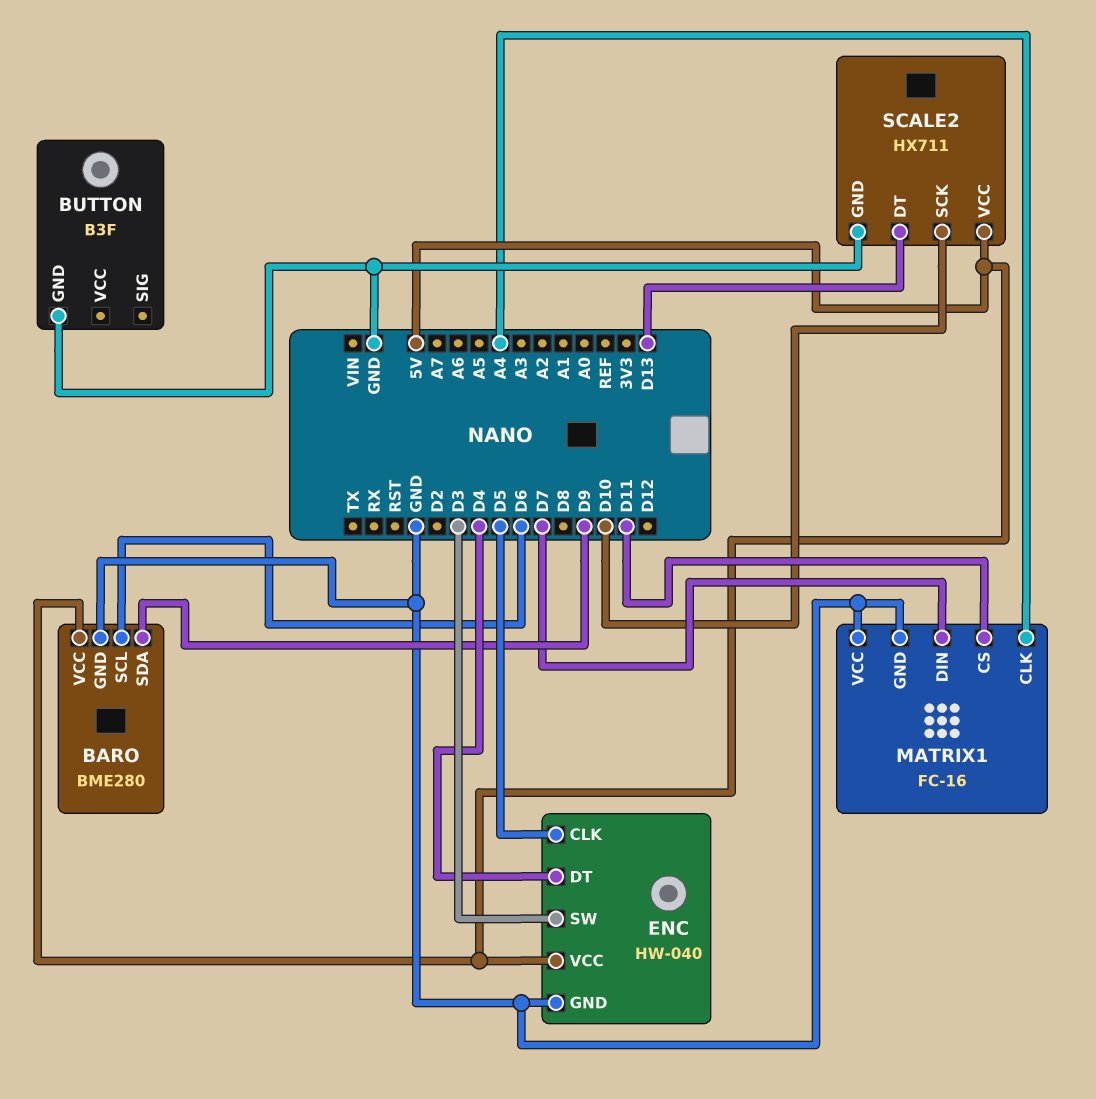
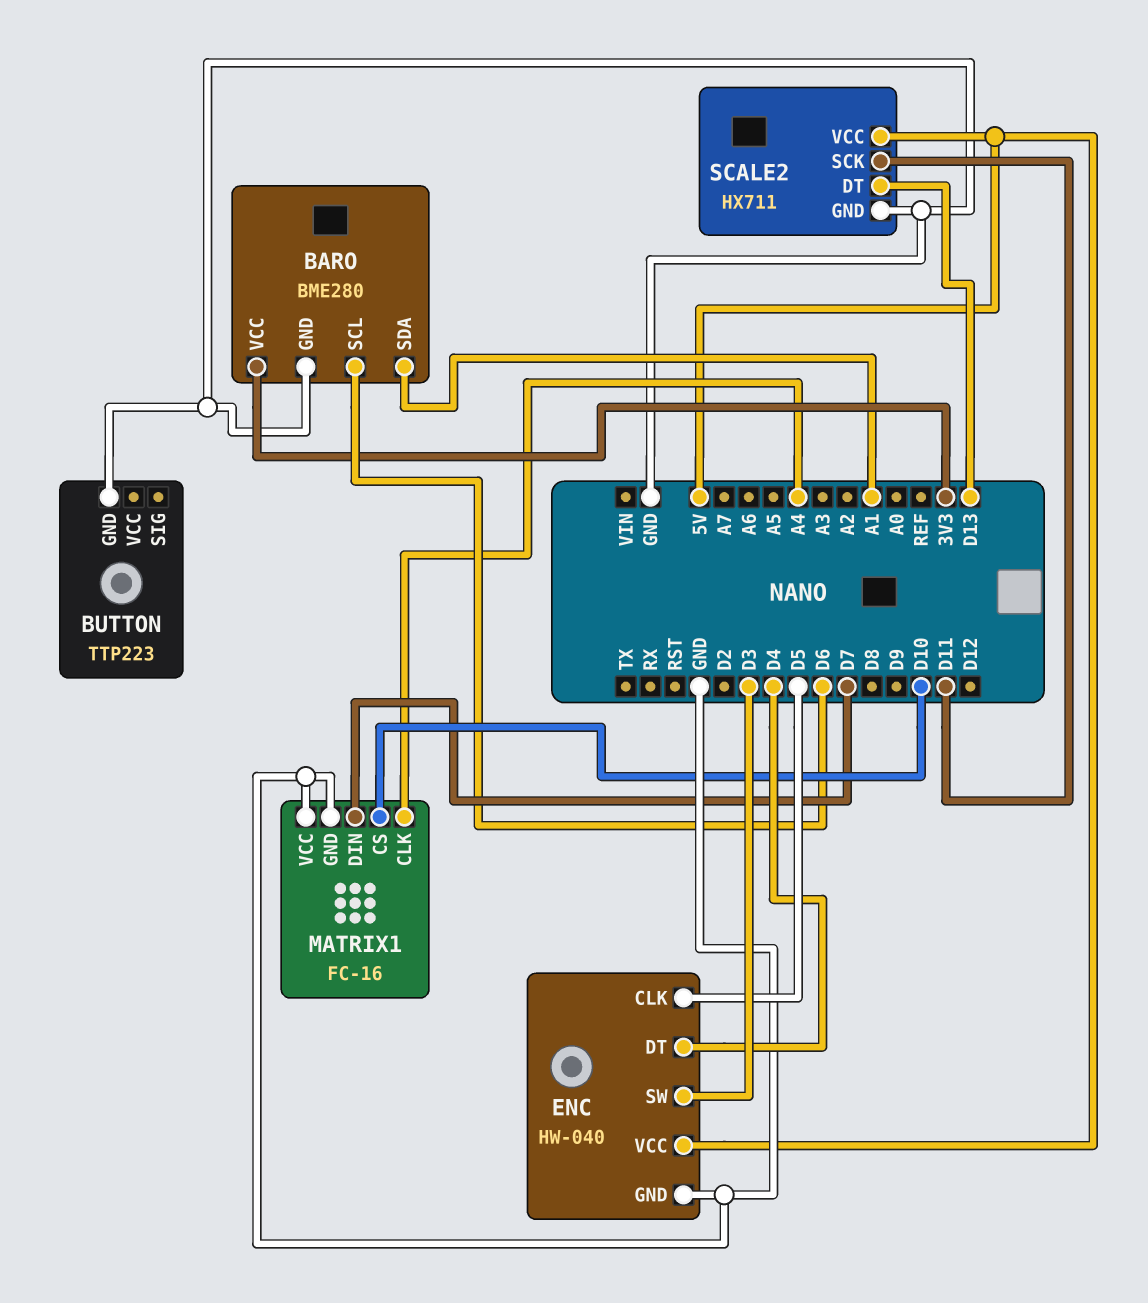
BARO pin SDA: D9 -> A1
BARO pin VCC: 5V -> 3V3
BUTTON: B3F -> TTP223
MATRIX1 pin CS: D11 -> D10
SCALE2 pin SCK: D10 -> D11

